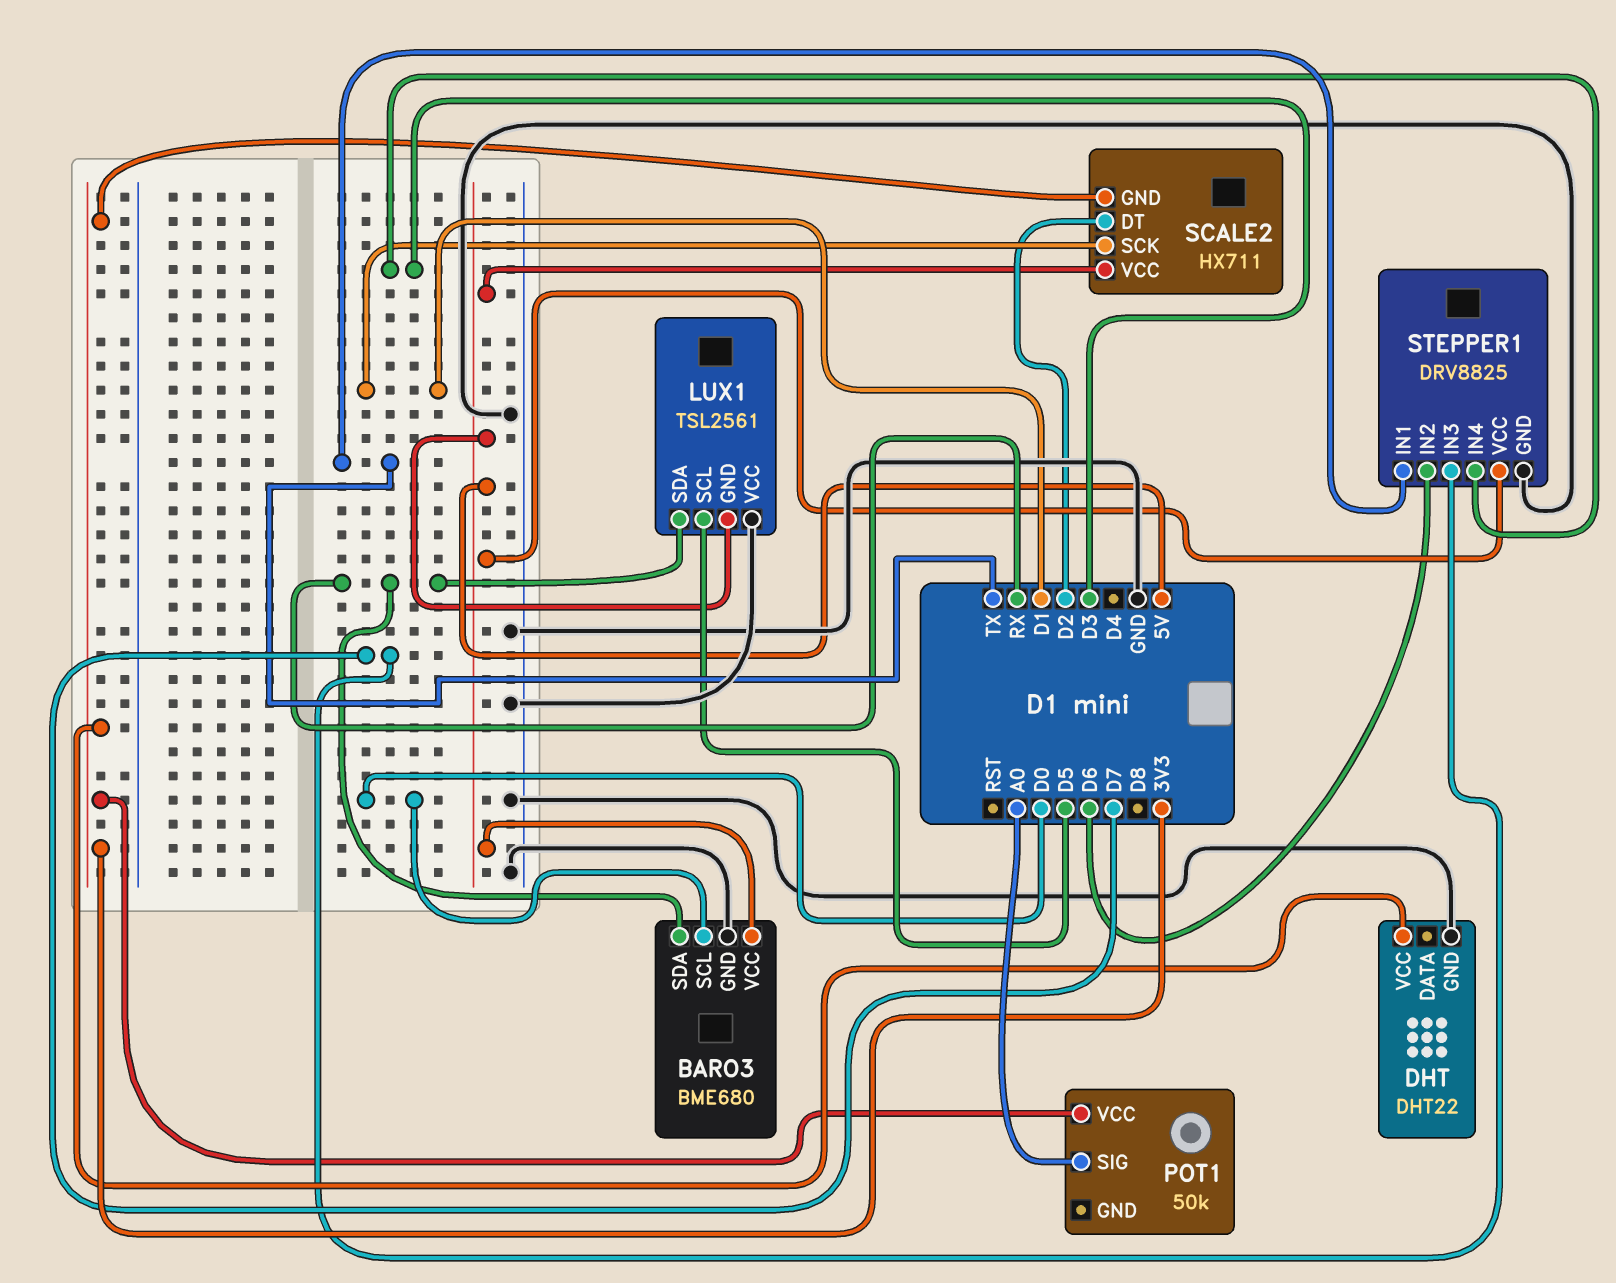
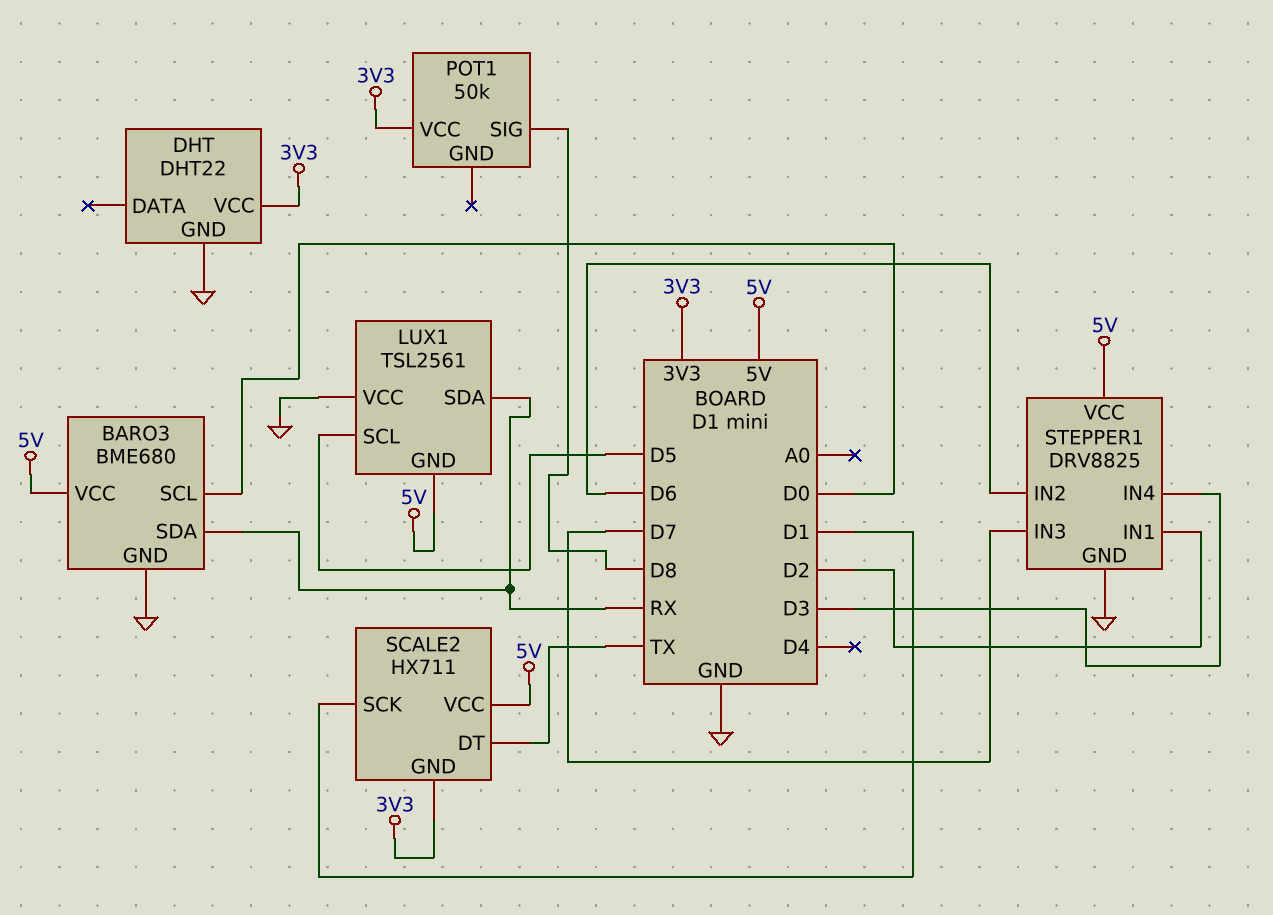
POT1 pin SIG: A0 -> D8
SCALE2 pin DT: D2 -> TX
STEPPER1 pin IN1: TX -> D2

